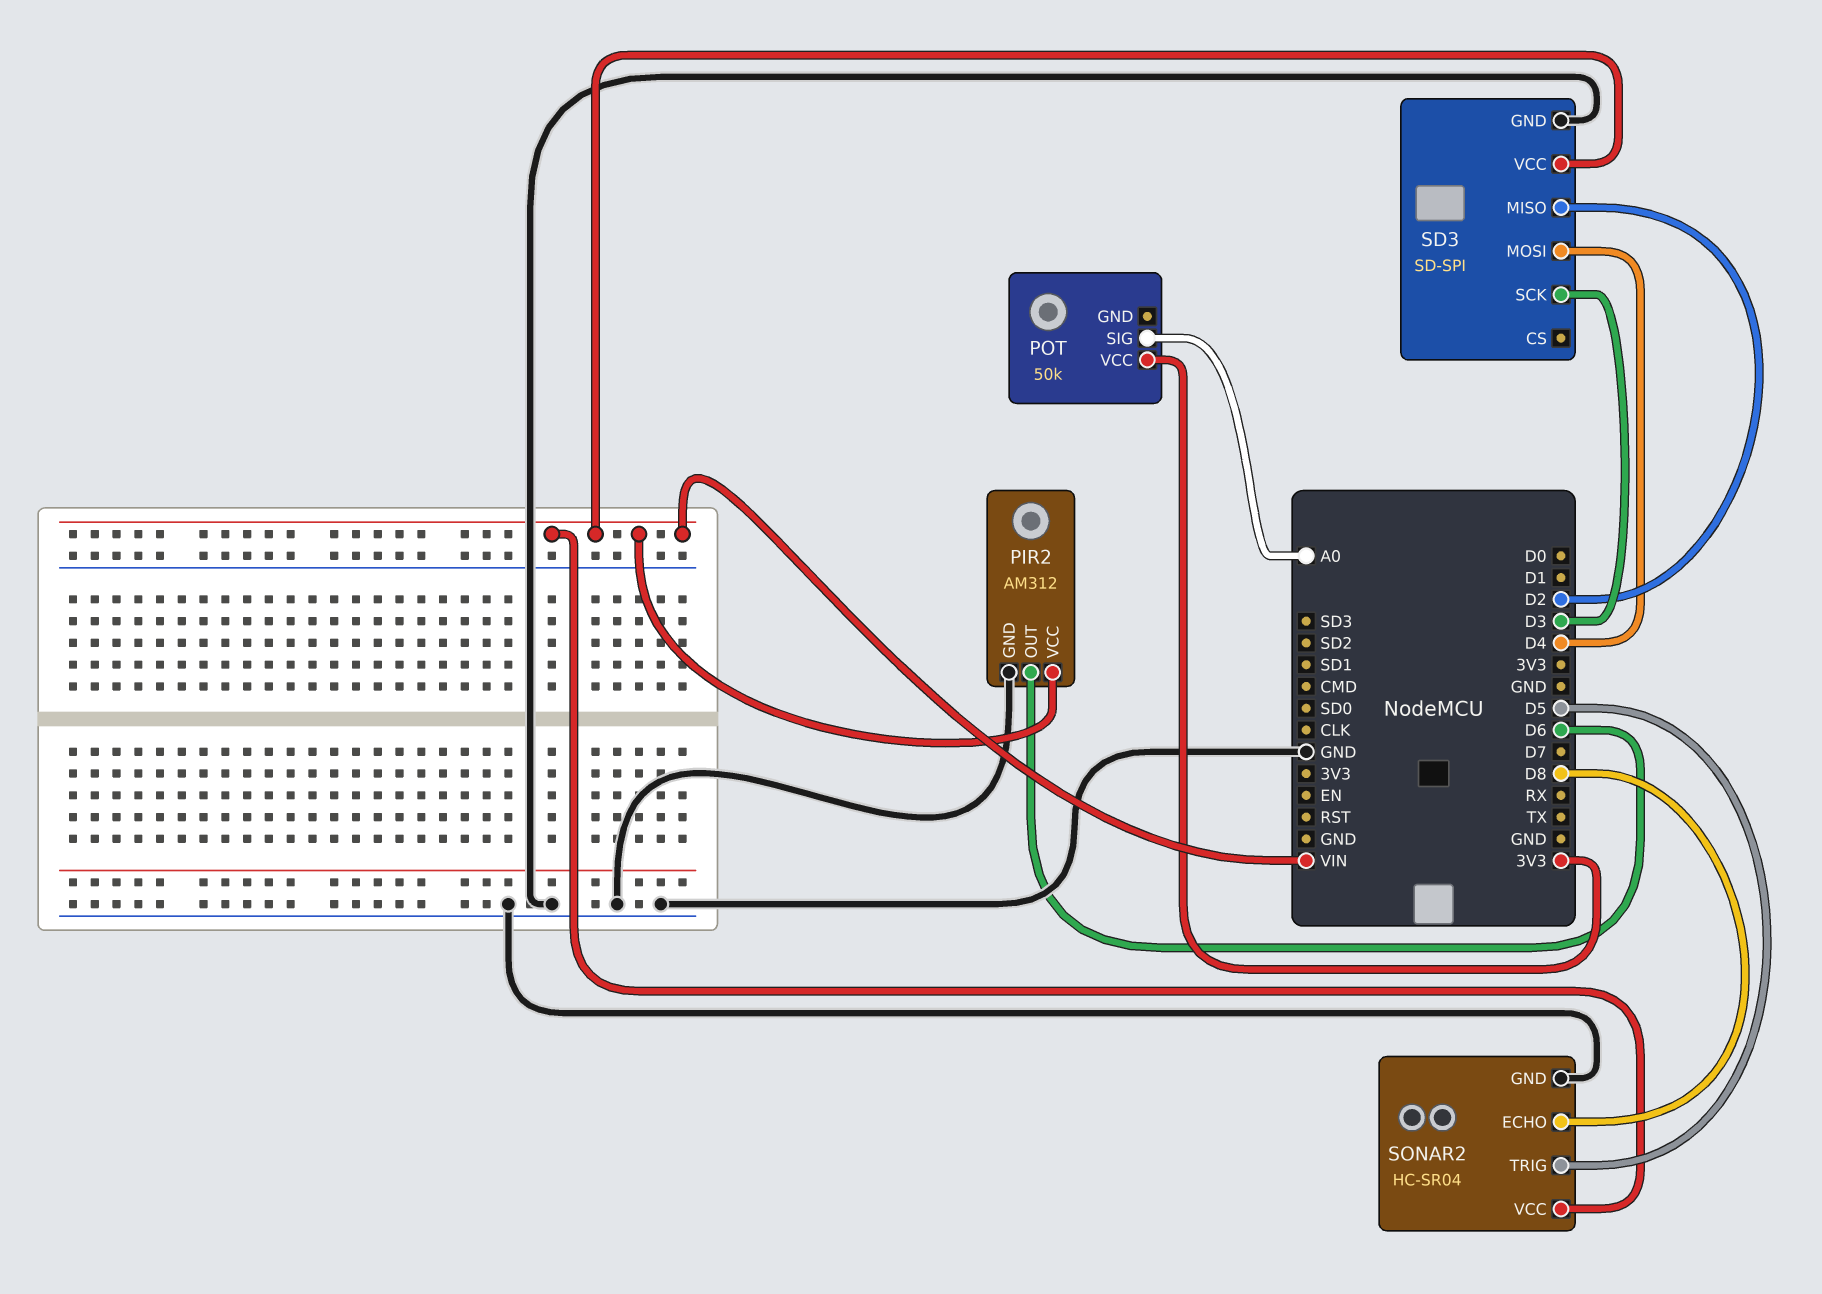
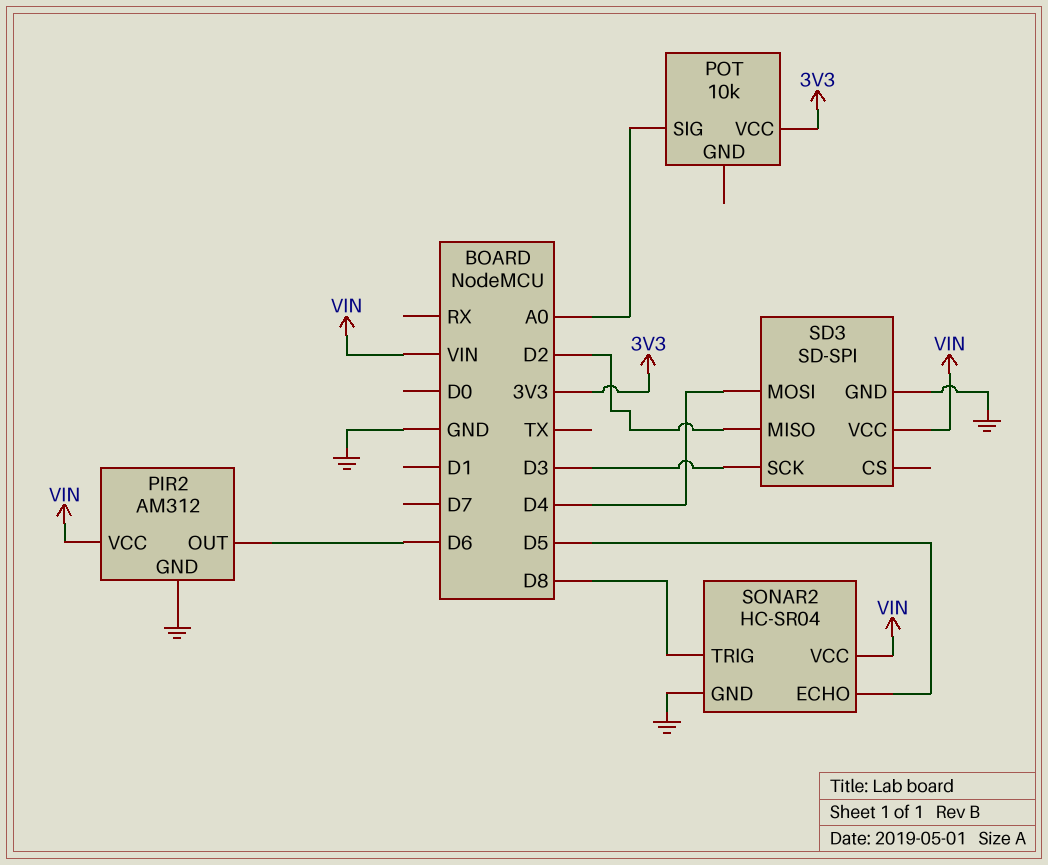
POT: 50k -> 10k
SONAR2 pin ECHO: D8 -> D5
SONAR2 pin TRIG: D5 -> D8

